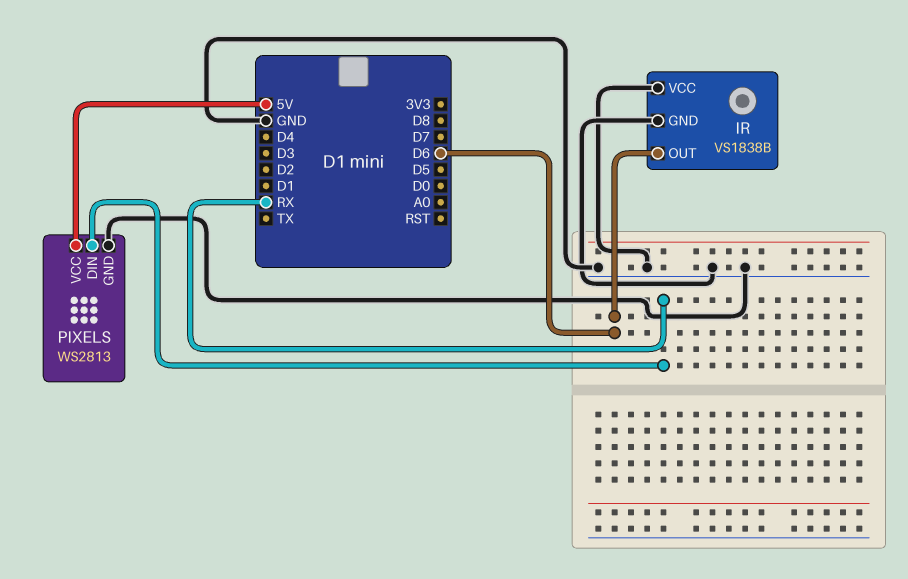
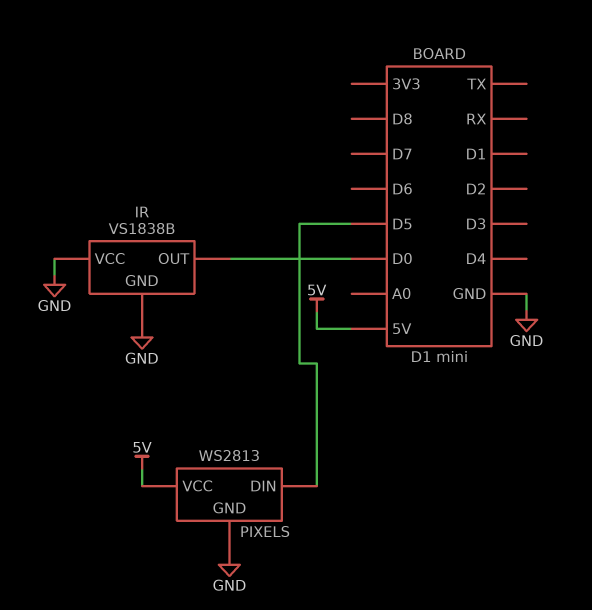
IR pin OUT: D6 -> D0
PIXELS pin DIN: RX -> D5

